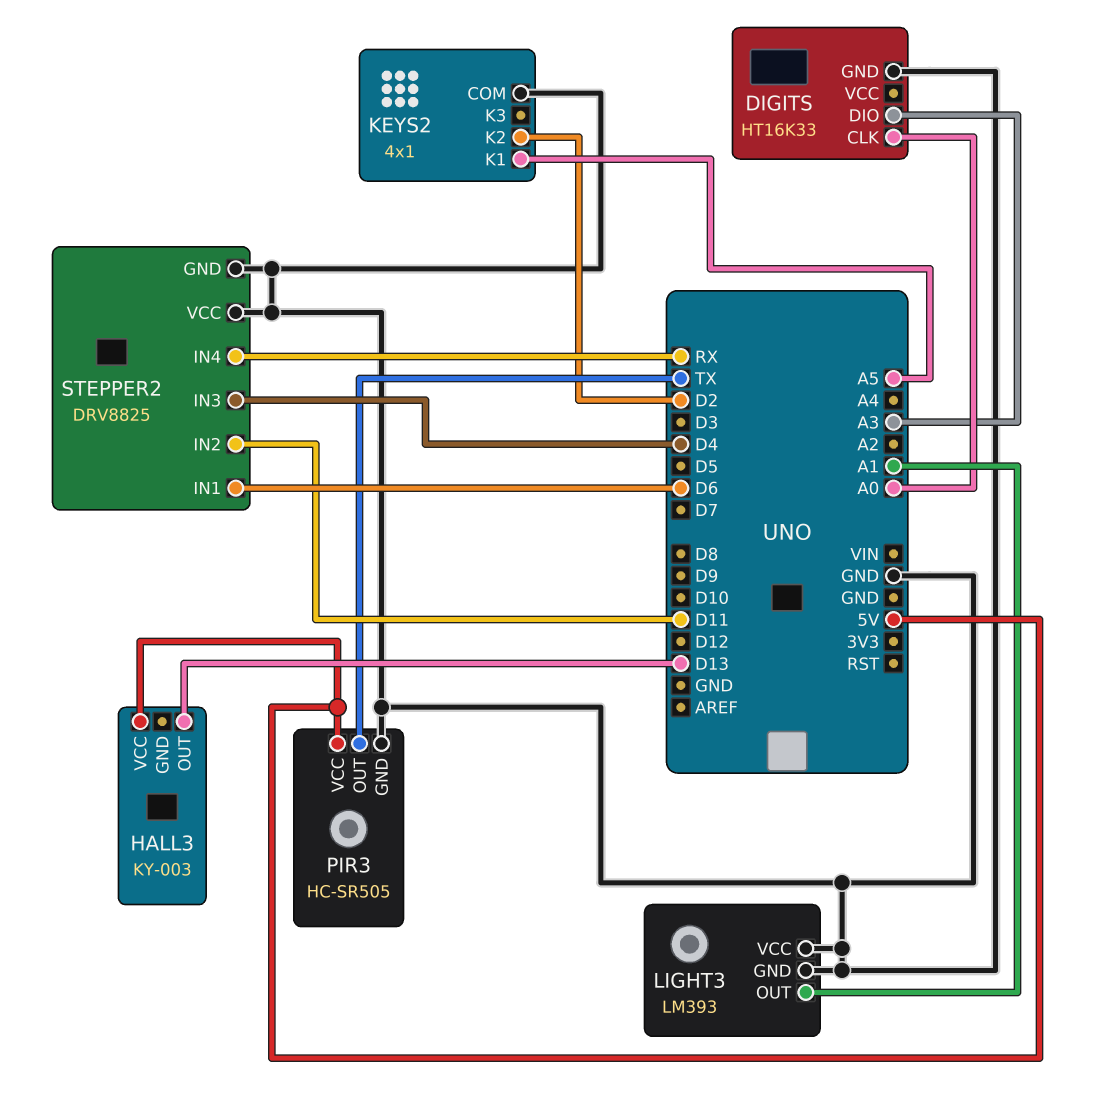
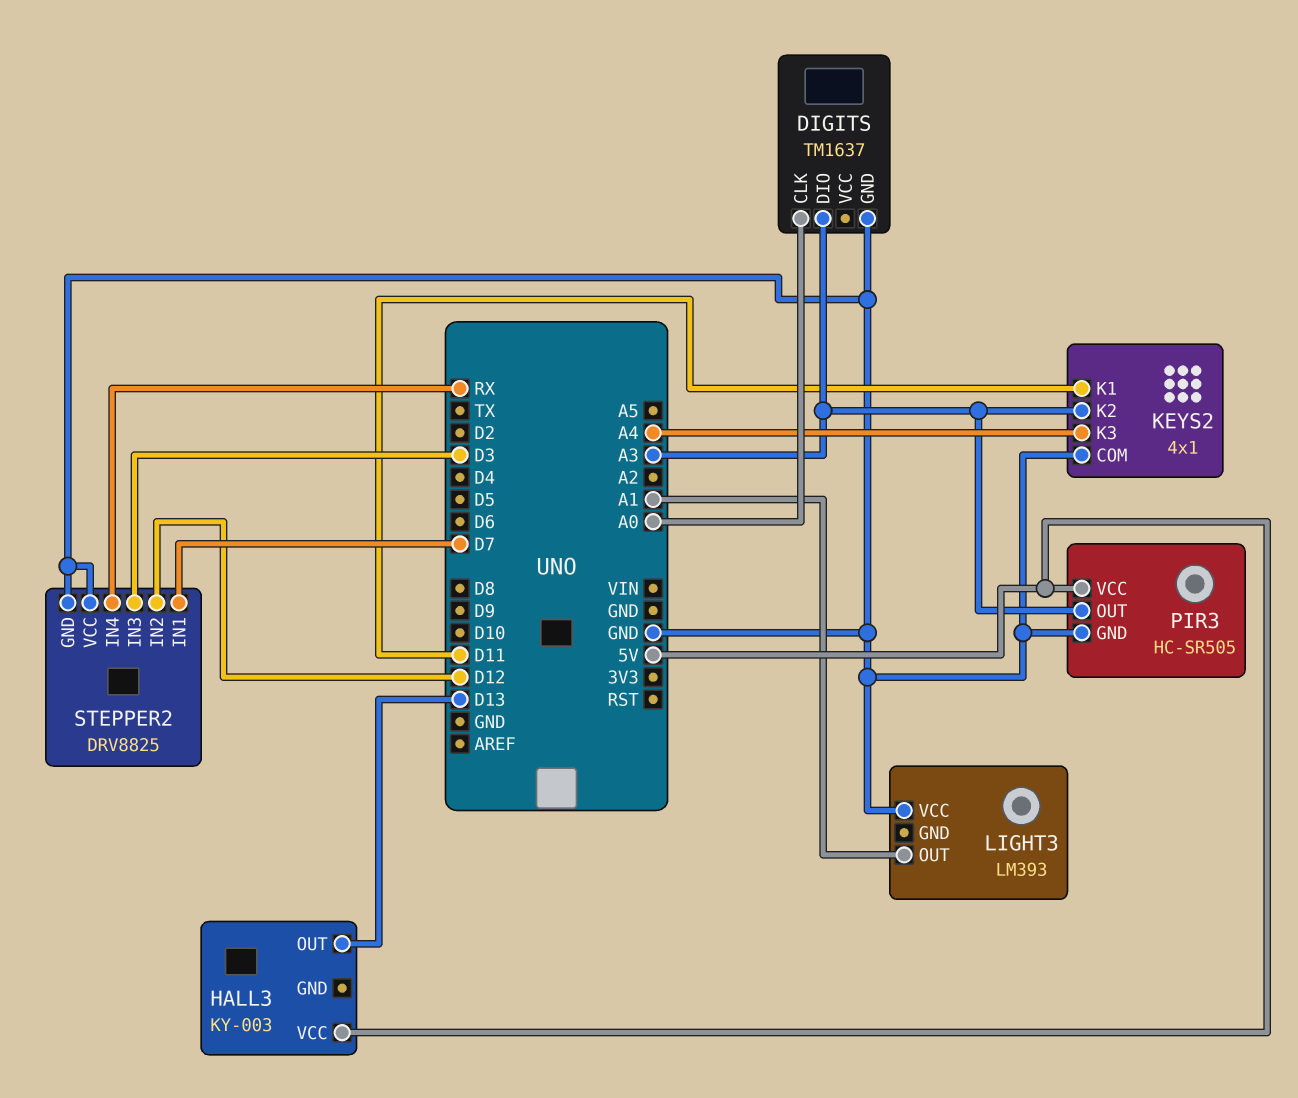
DIGITS: HT16K33 -> TM1637
KEYS2 pin K1: A5 -> D11
KEYS2 pin K2: D2 -> A3
KEYS2 pin K3: none -> A4
LIGHT3 pin GND: GND -> none
PIR3 pin OUT: TX -> A3
STEPPER2 pin IN1: D6 -> D7
STEPPER2 pin IN2: D11 -> D12
STEPPER2 pin IN3: D4 -> D3

